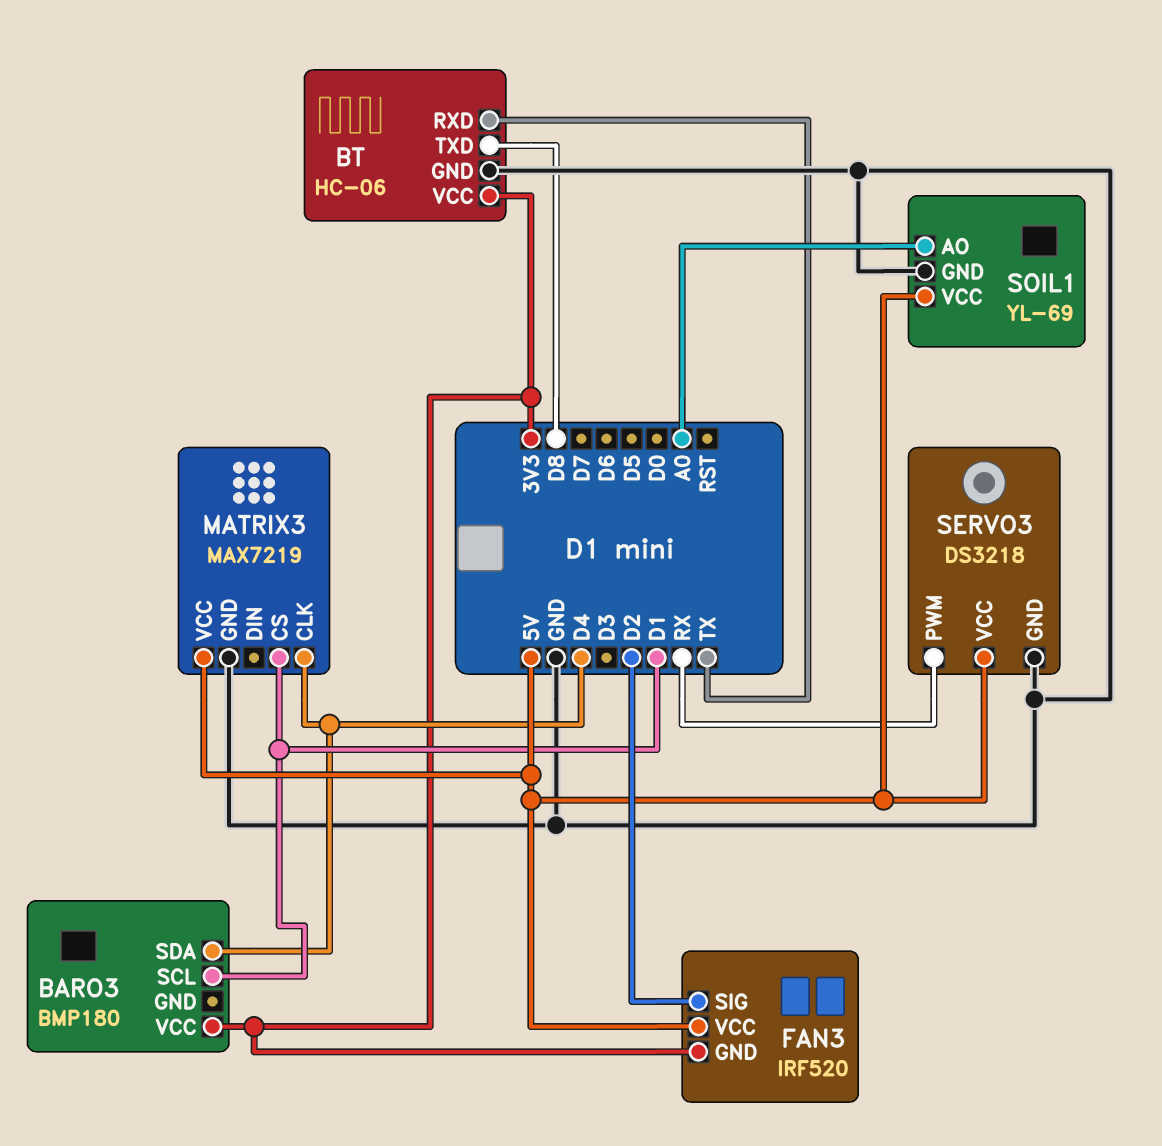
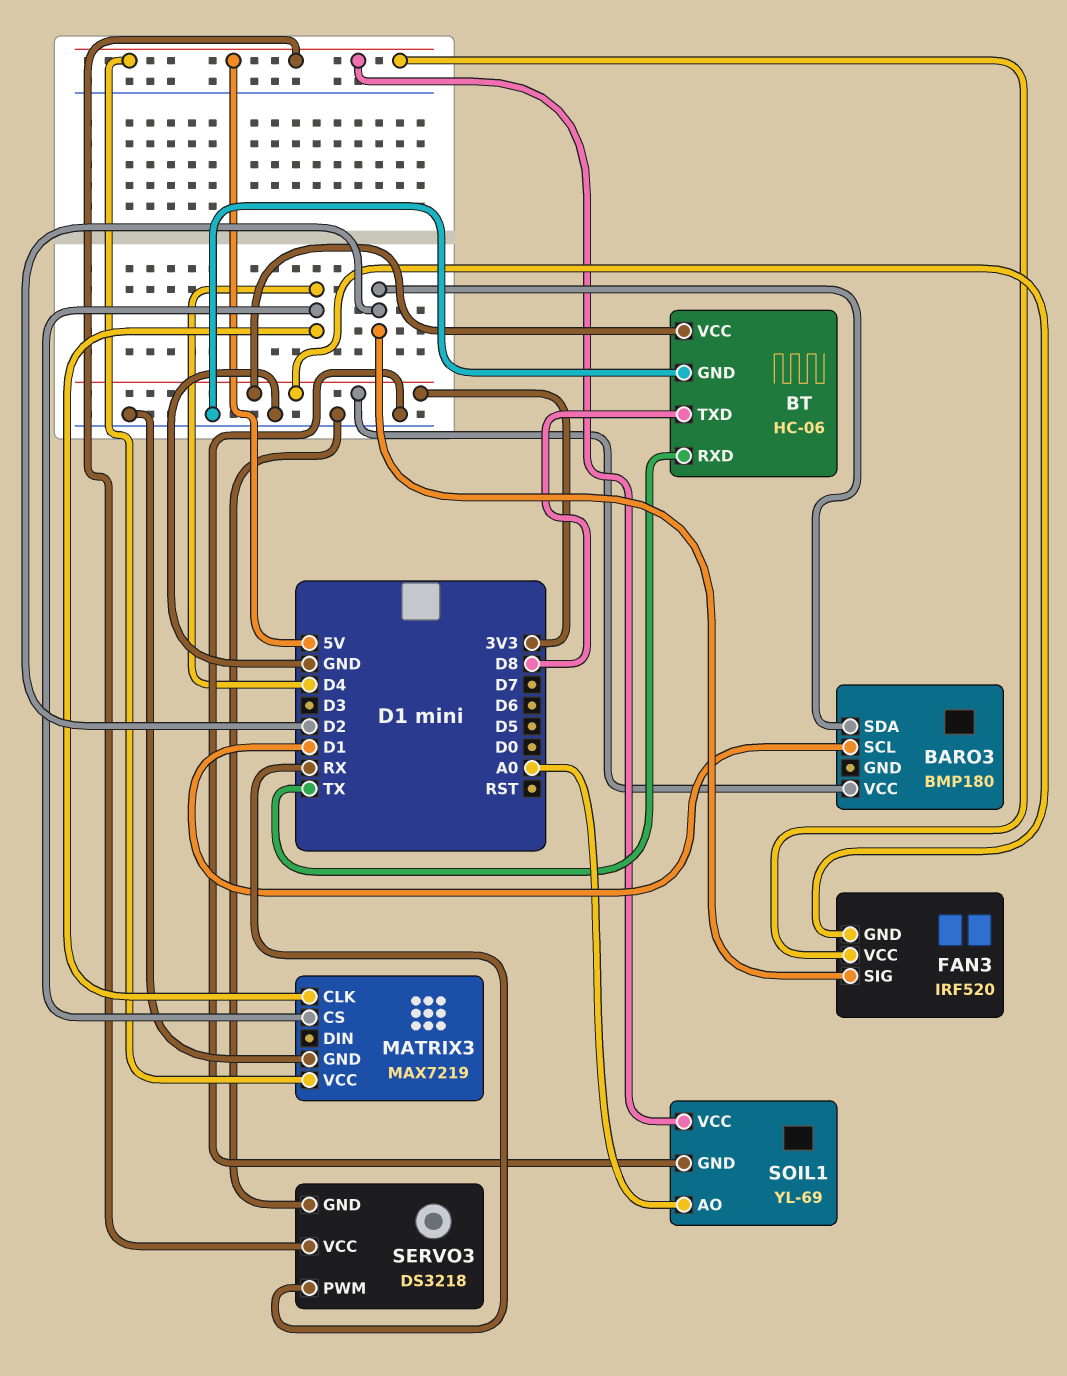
BARO3 pin SDA: D4 -> D2
MATRIX3 pin CS: D1 -> D4

